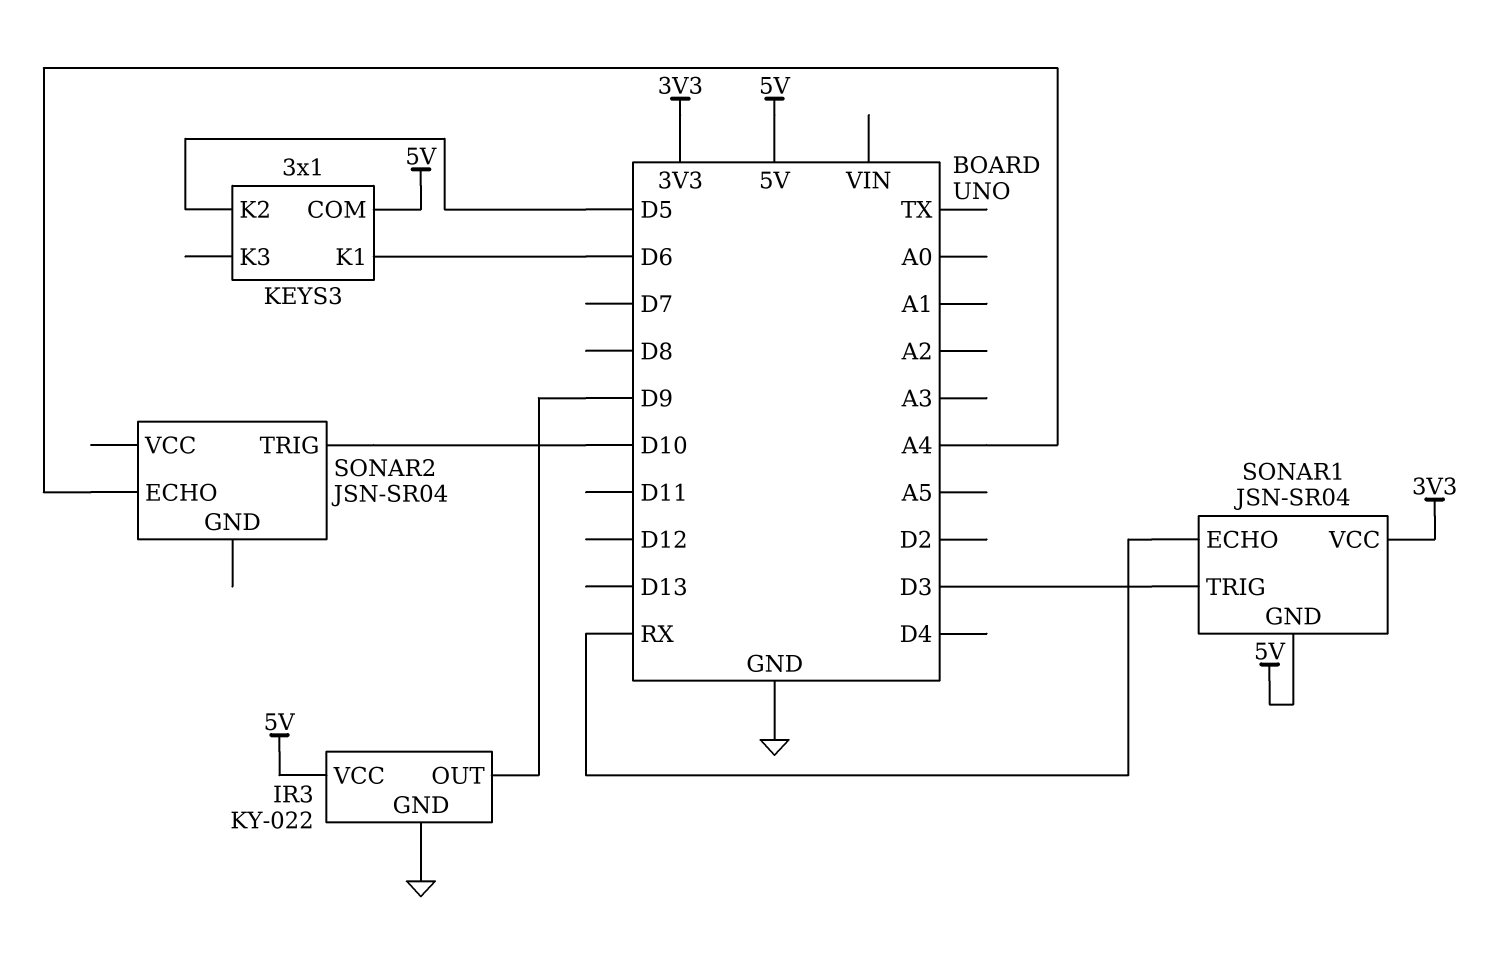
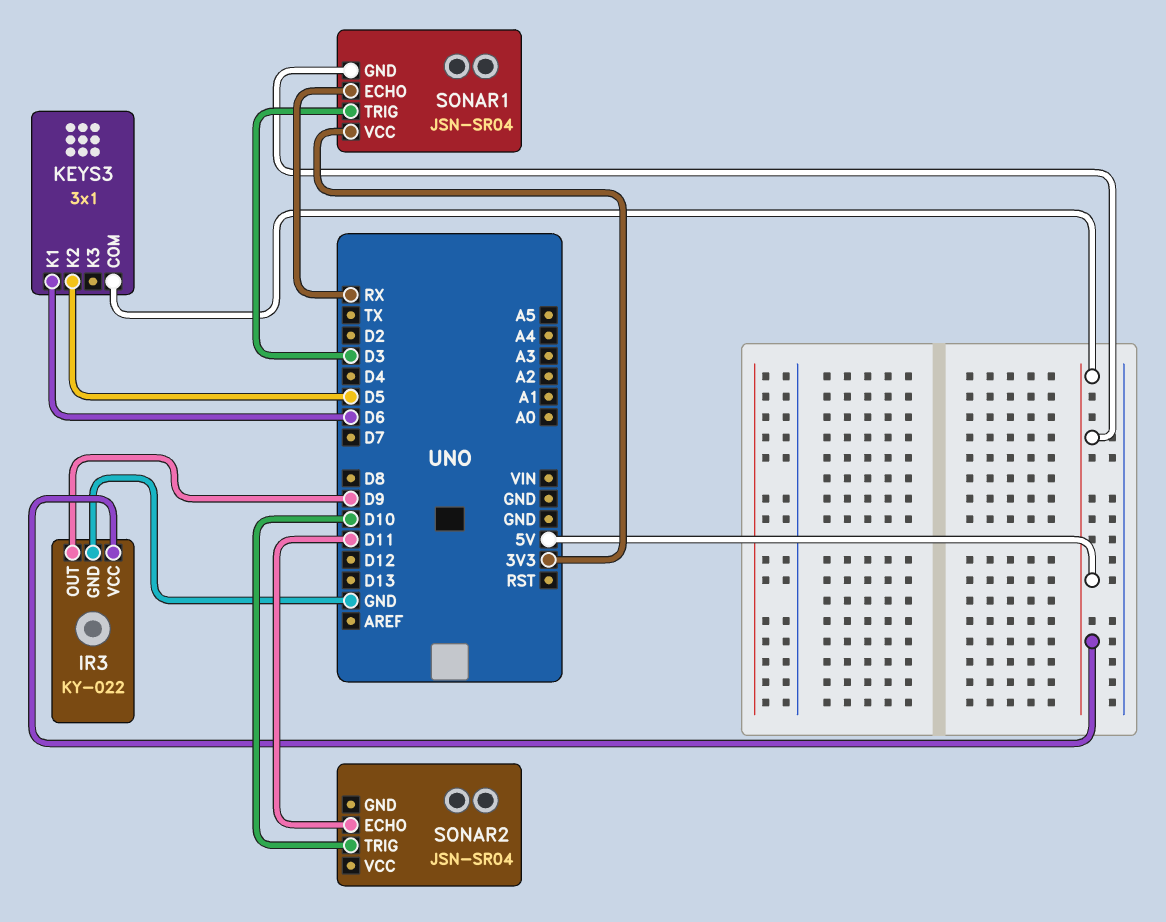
SONAR2 pin ECHO: A4 -> D11

